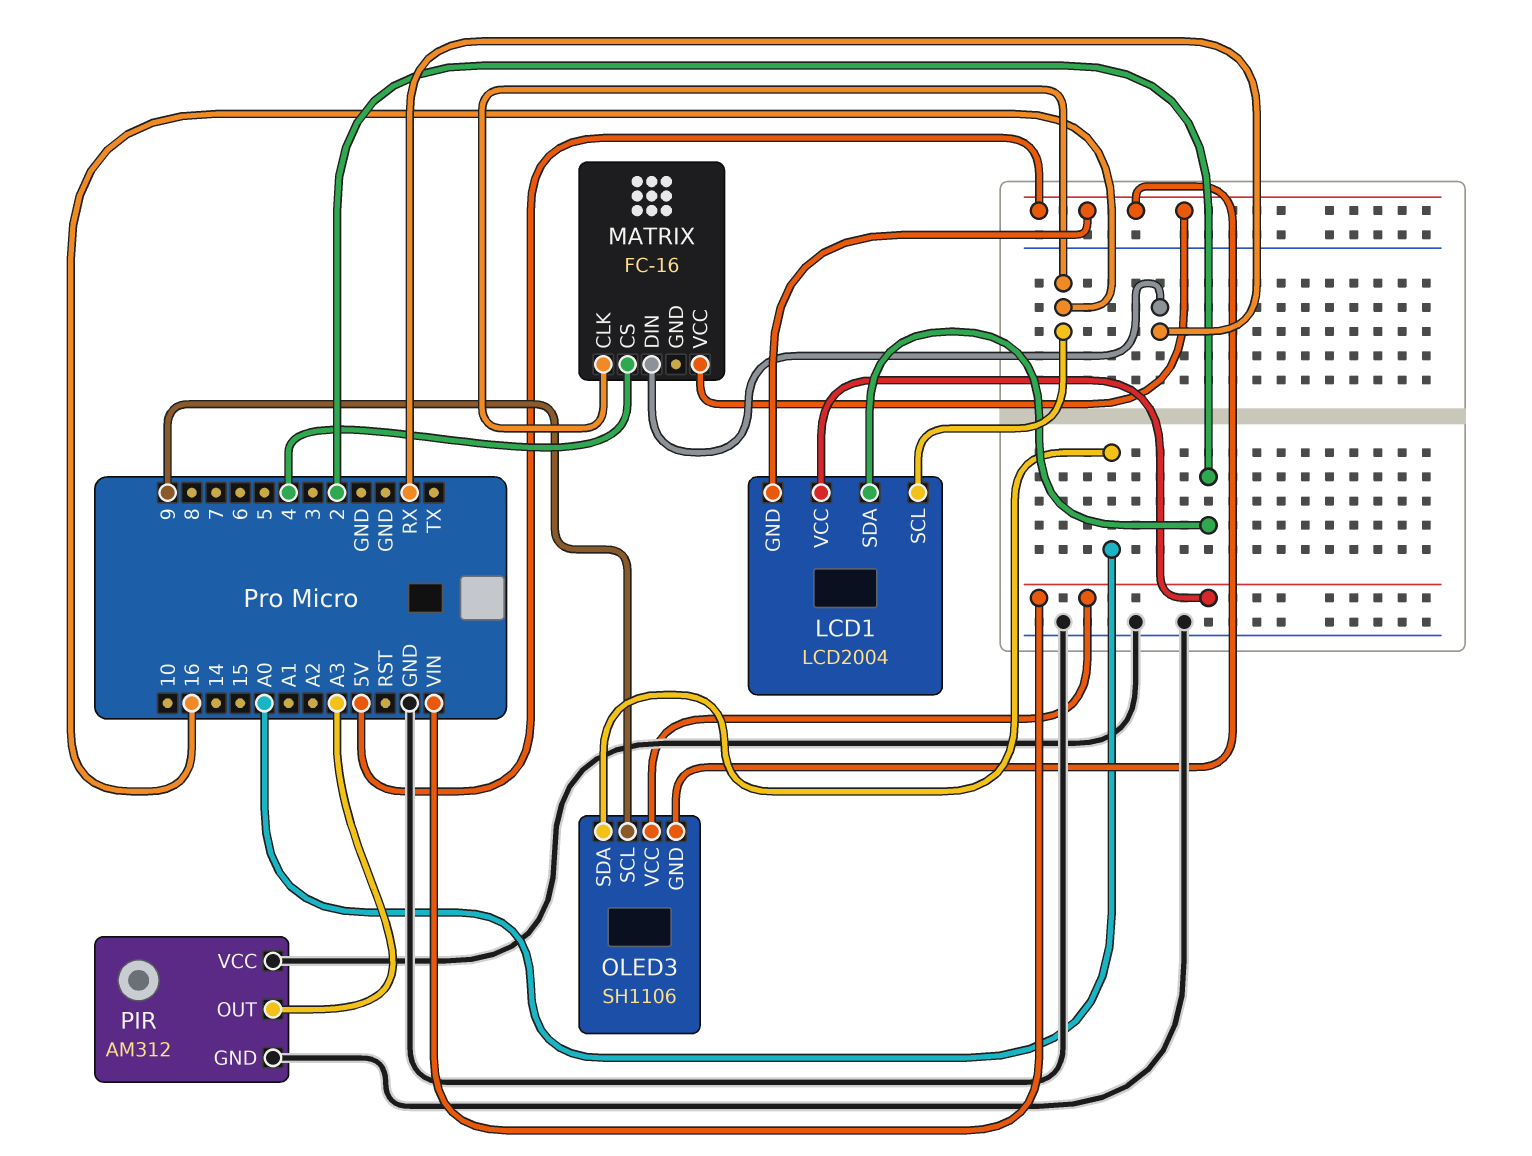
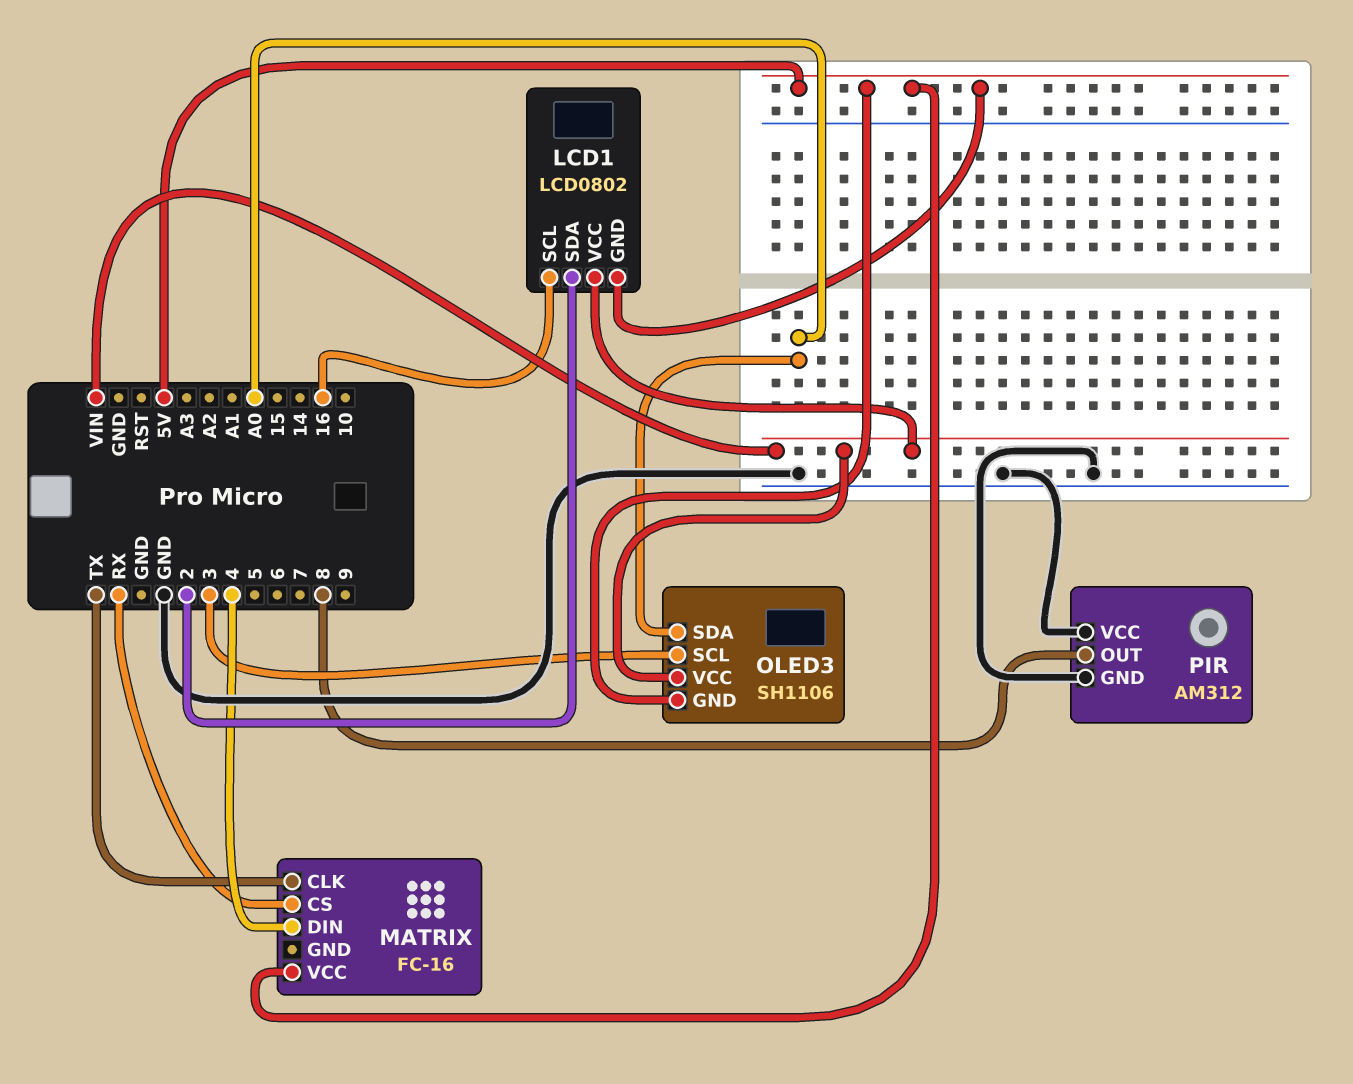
LCD1: LCD2004 -> LCD0802
MATRIX pin CLK: 16 -> TX
MATRIX pin CS: 4 -> RX
MATRIX pin DIN: RX -> 4
OLED3 pin SCL: 9 -> 3
PIR pin OUT: A3 -> 8

